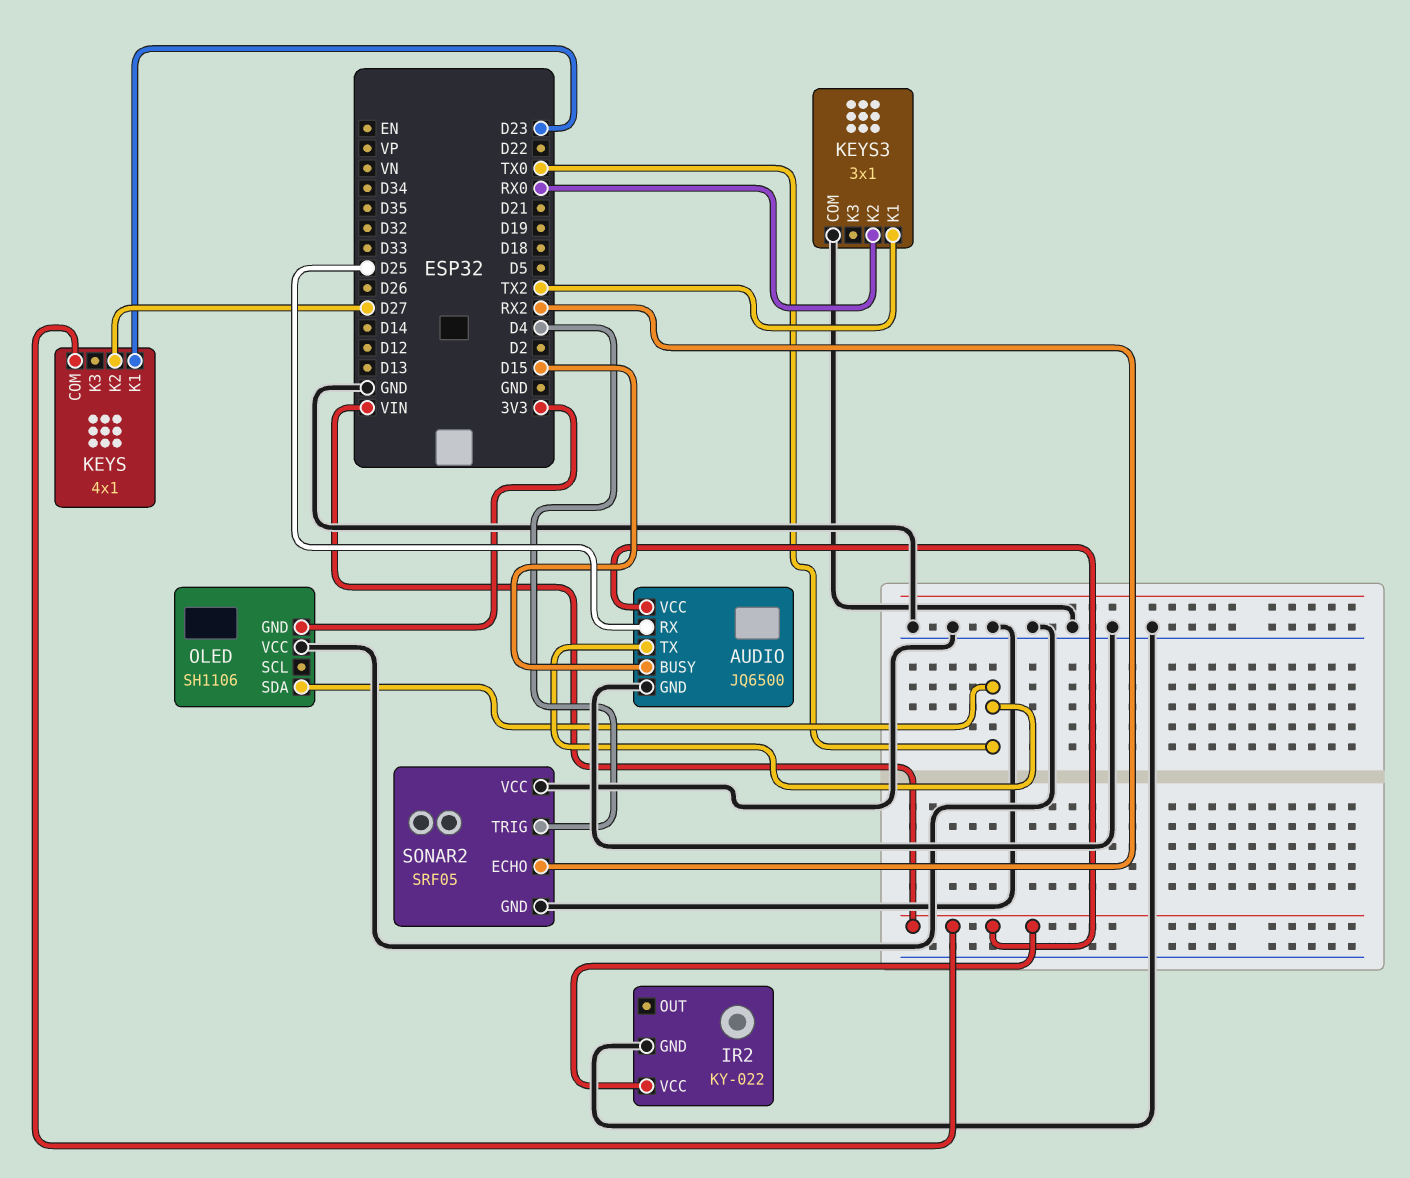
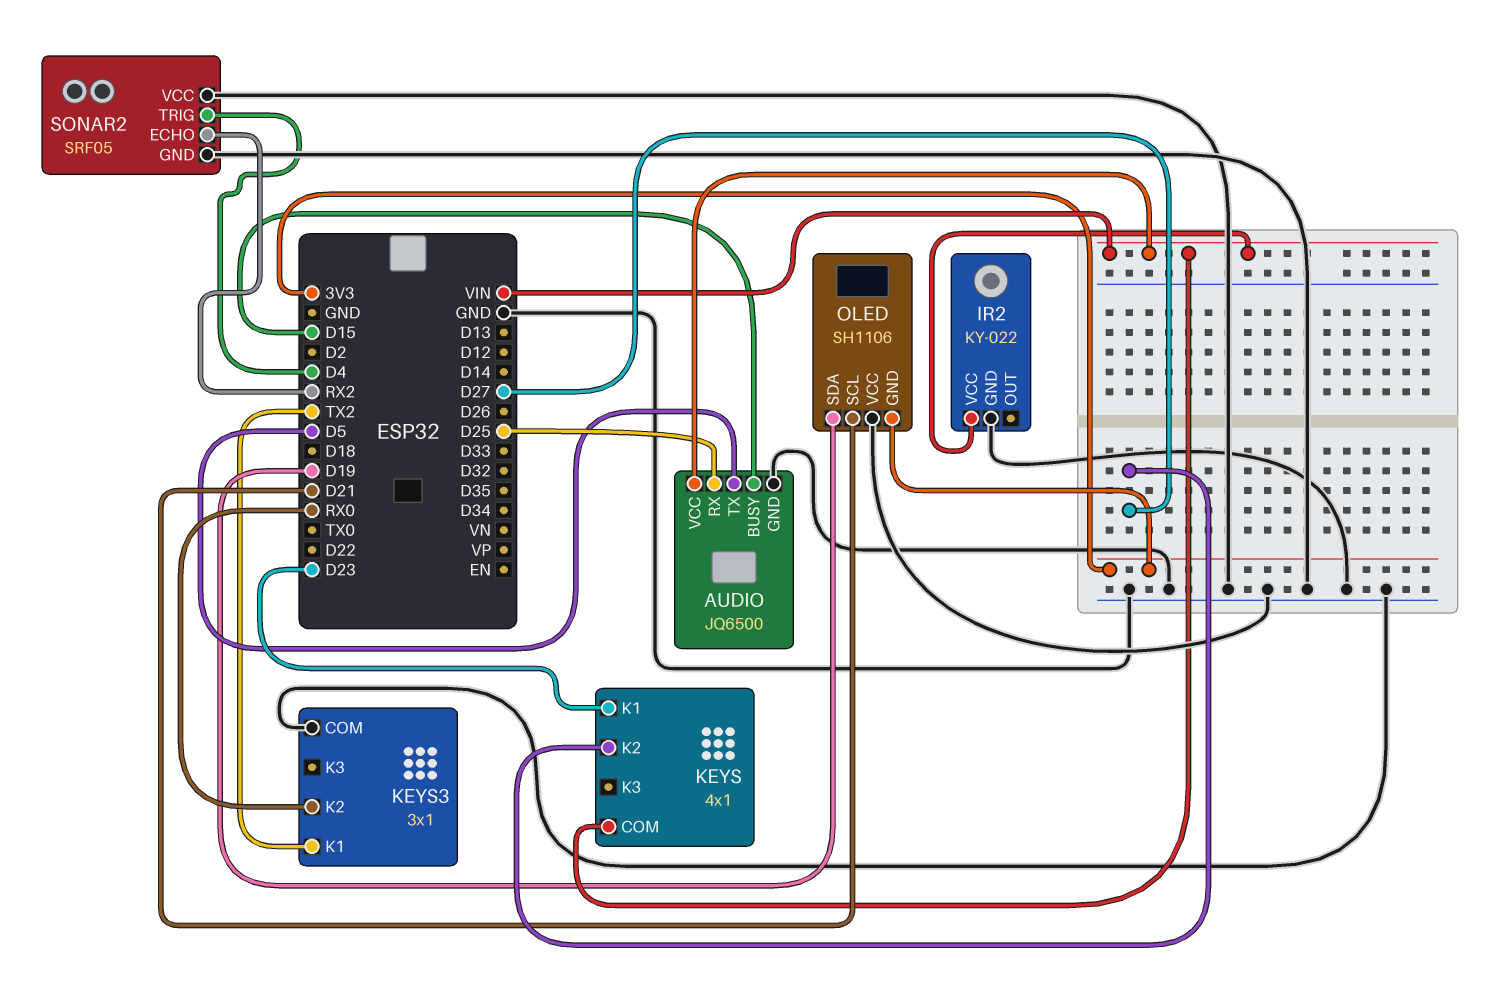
AUDIO pin TX: TX0 -> D5
OLED pin SCL: none -> D21
OLED pin SDA: TX0 -> D19

